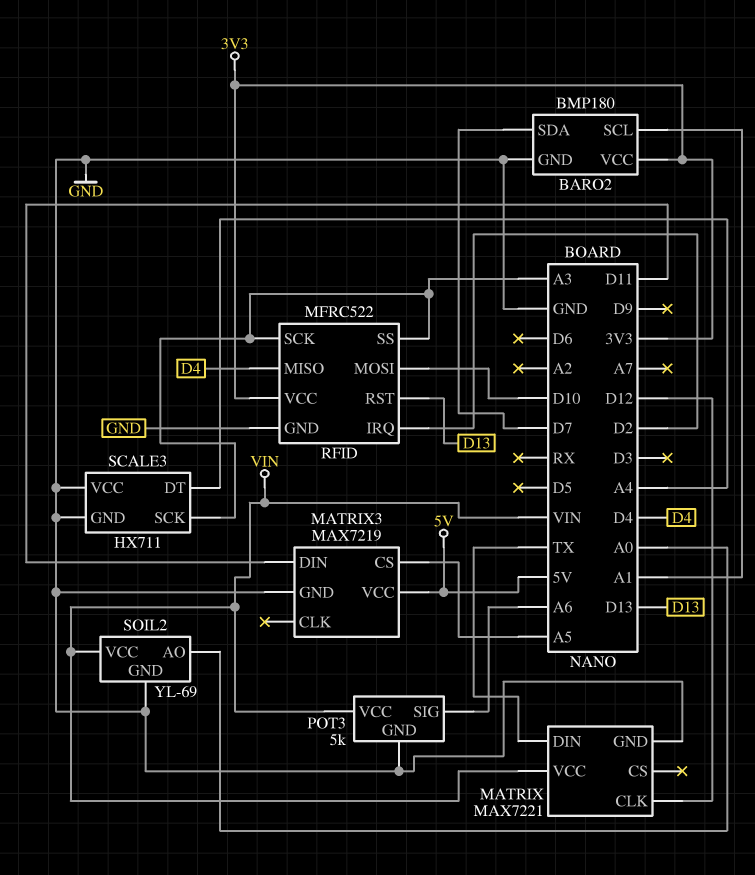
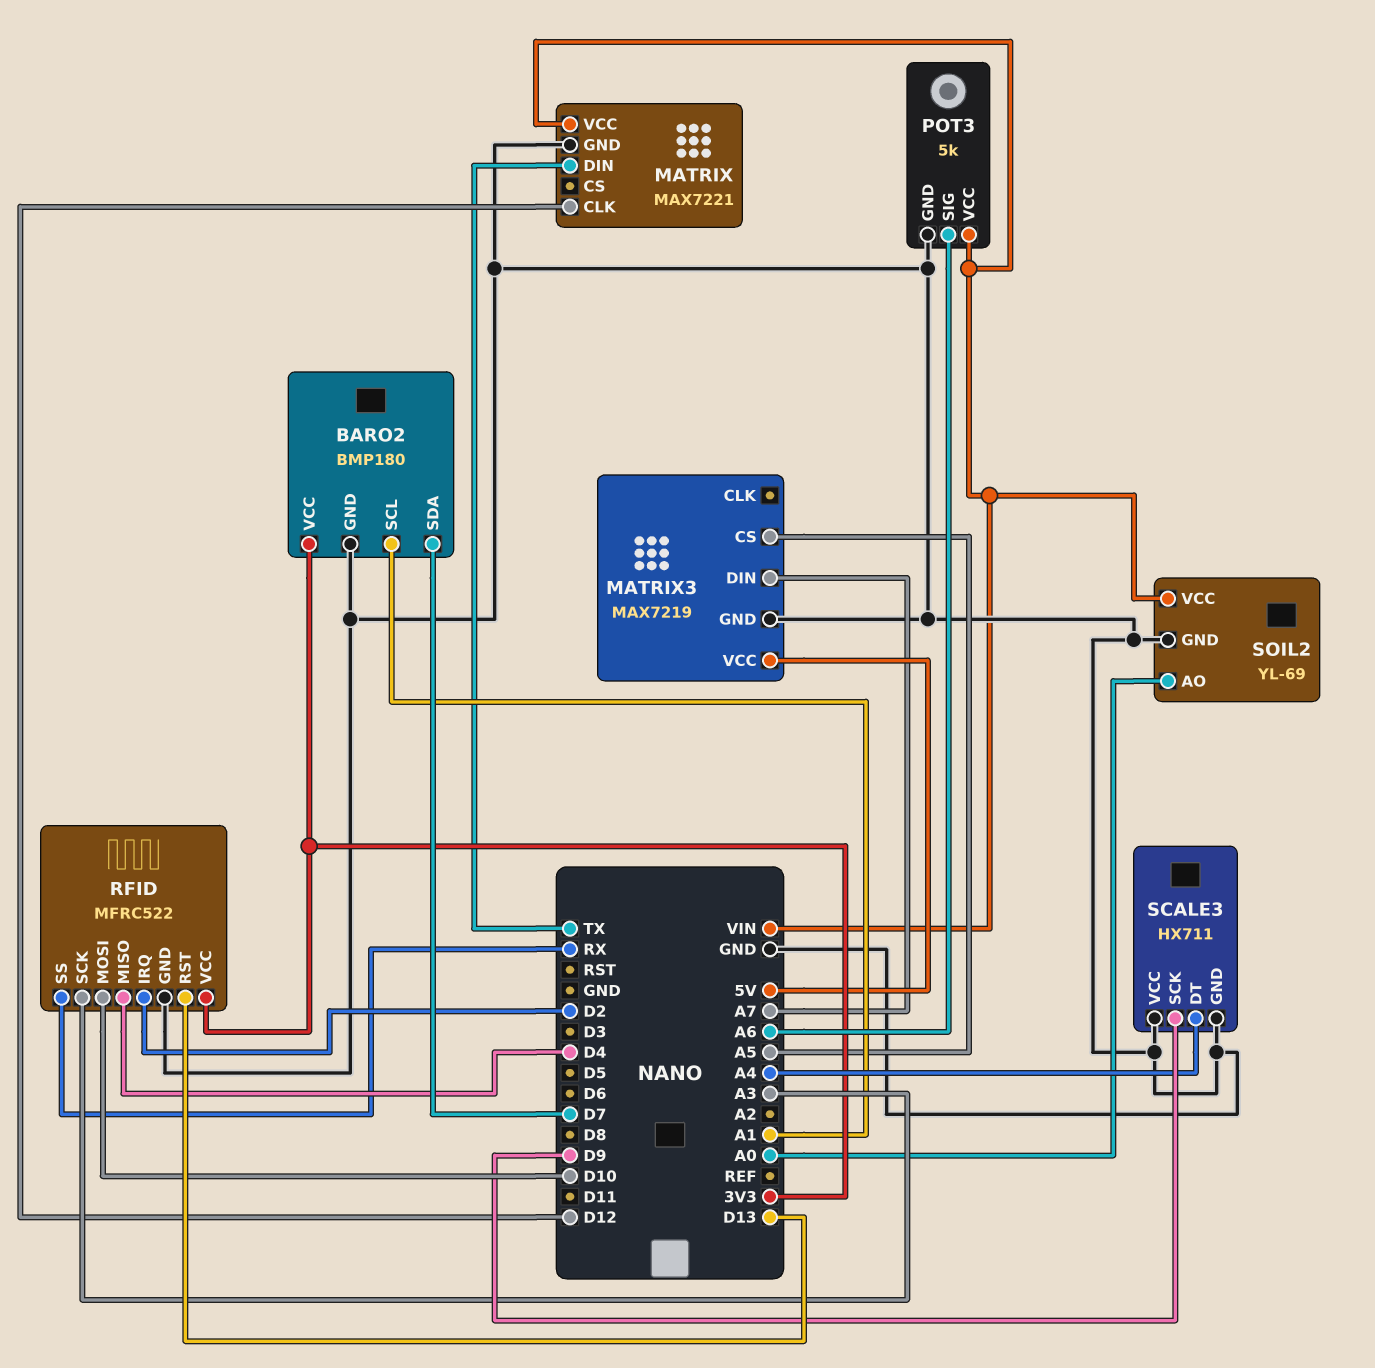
MATRIX3 pin DIN: D11 -> A7
RFID pin SS: A3 -> RX
SCALE3 pin SCK: A3 -> D9

